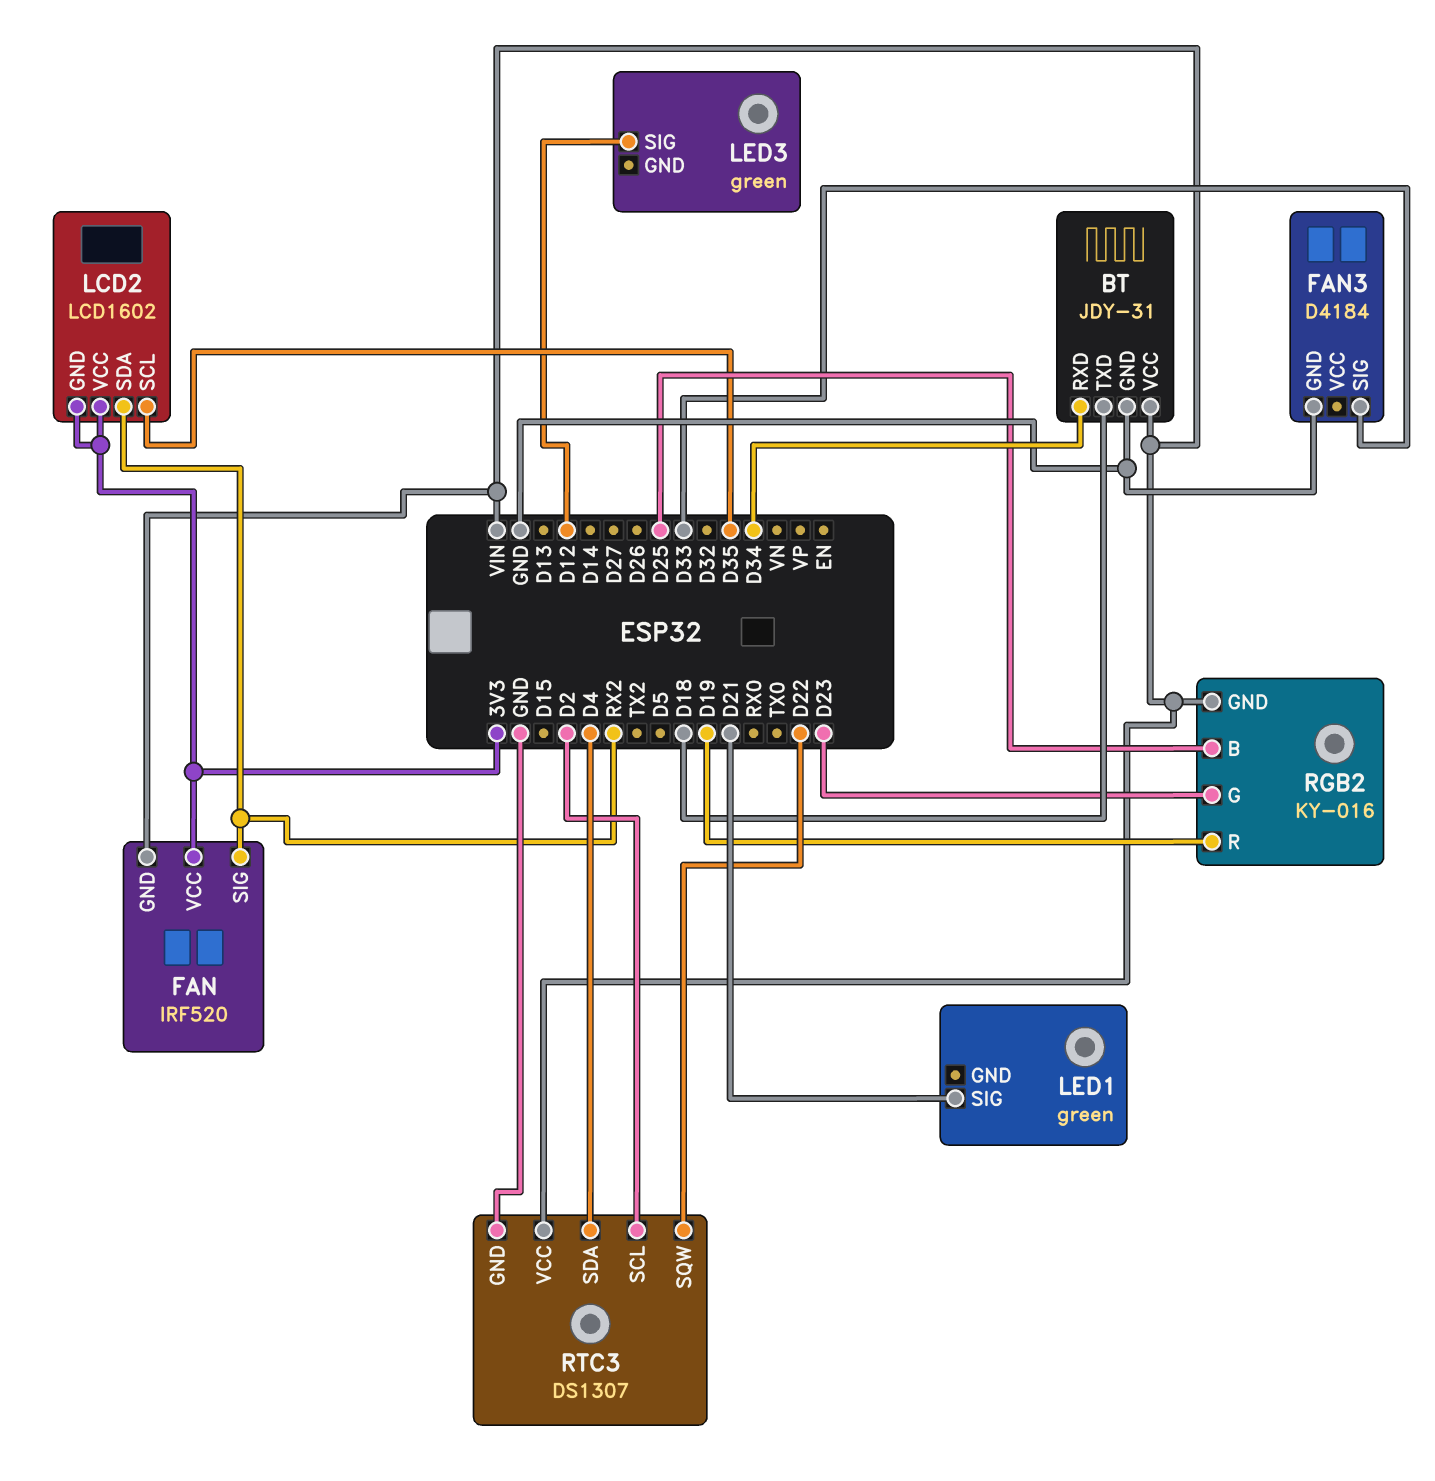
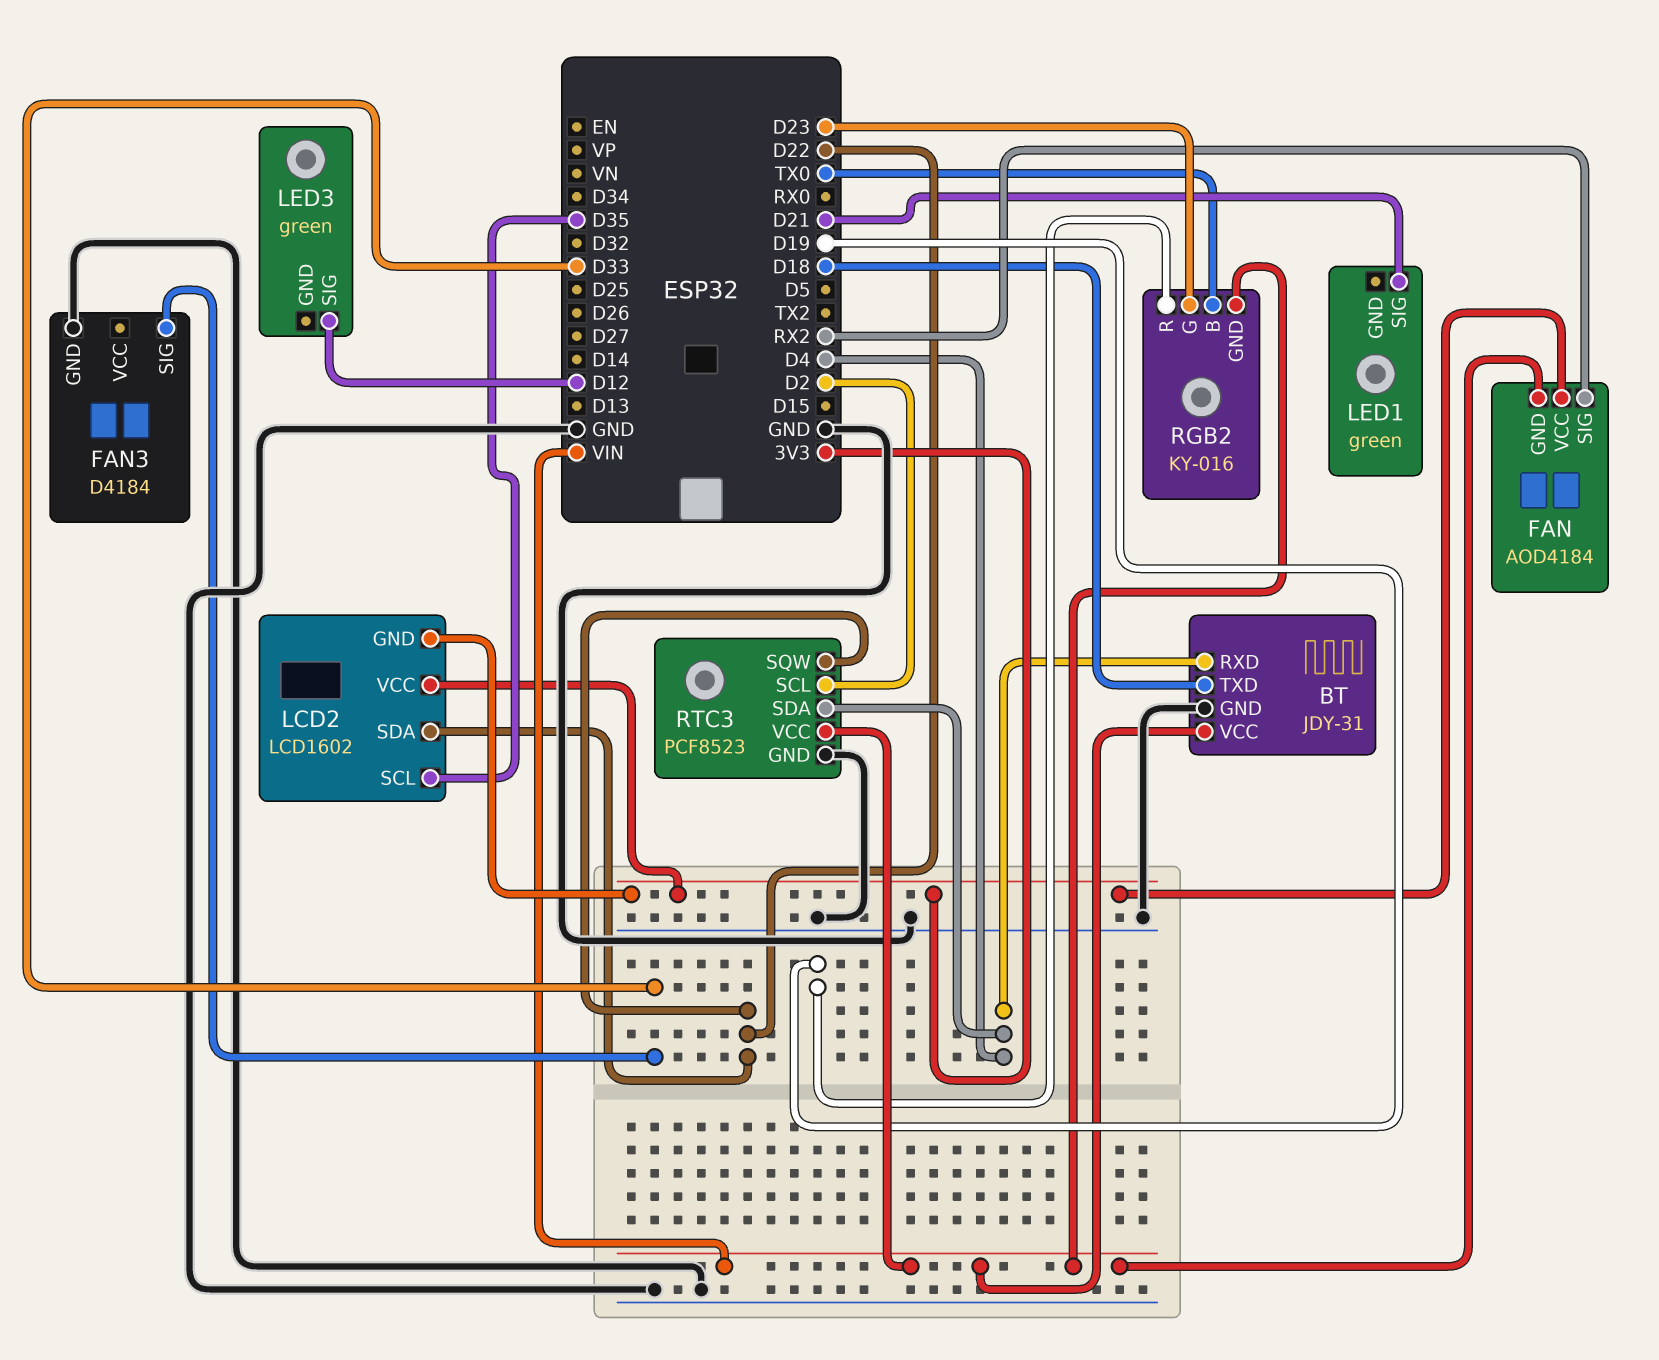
BT pin RXD: D34 -> D4
FAN: IRF520 -> AOD4184
LCD2 pin SDA: RX2 -> D22
RGB2 pin B: D25 -> TX0
RTC3: DS1307 -> PCF8523

